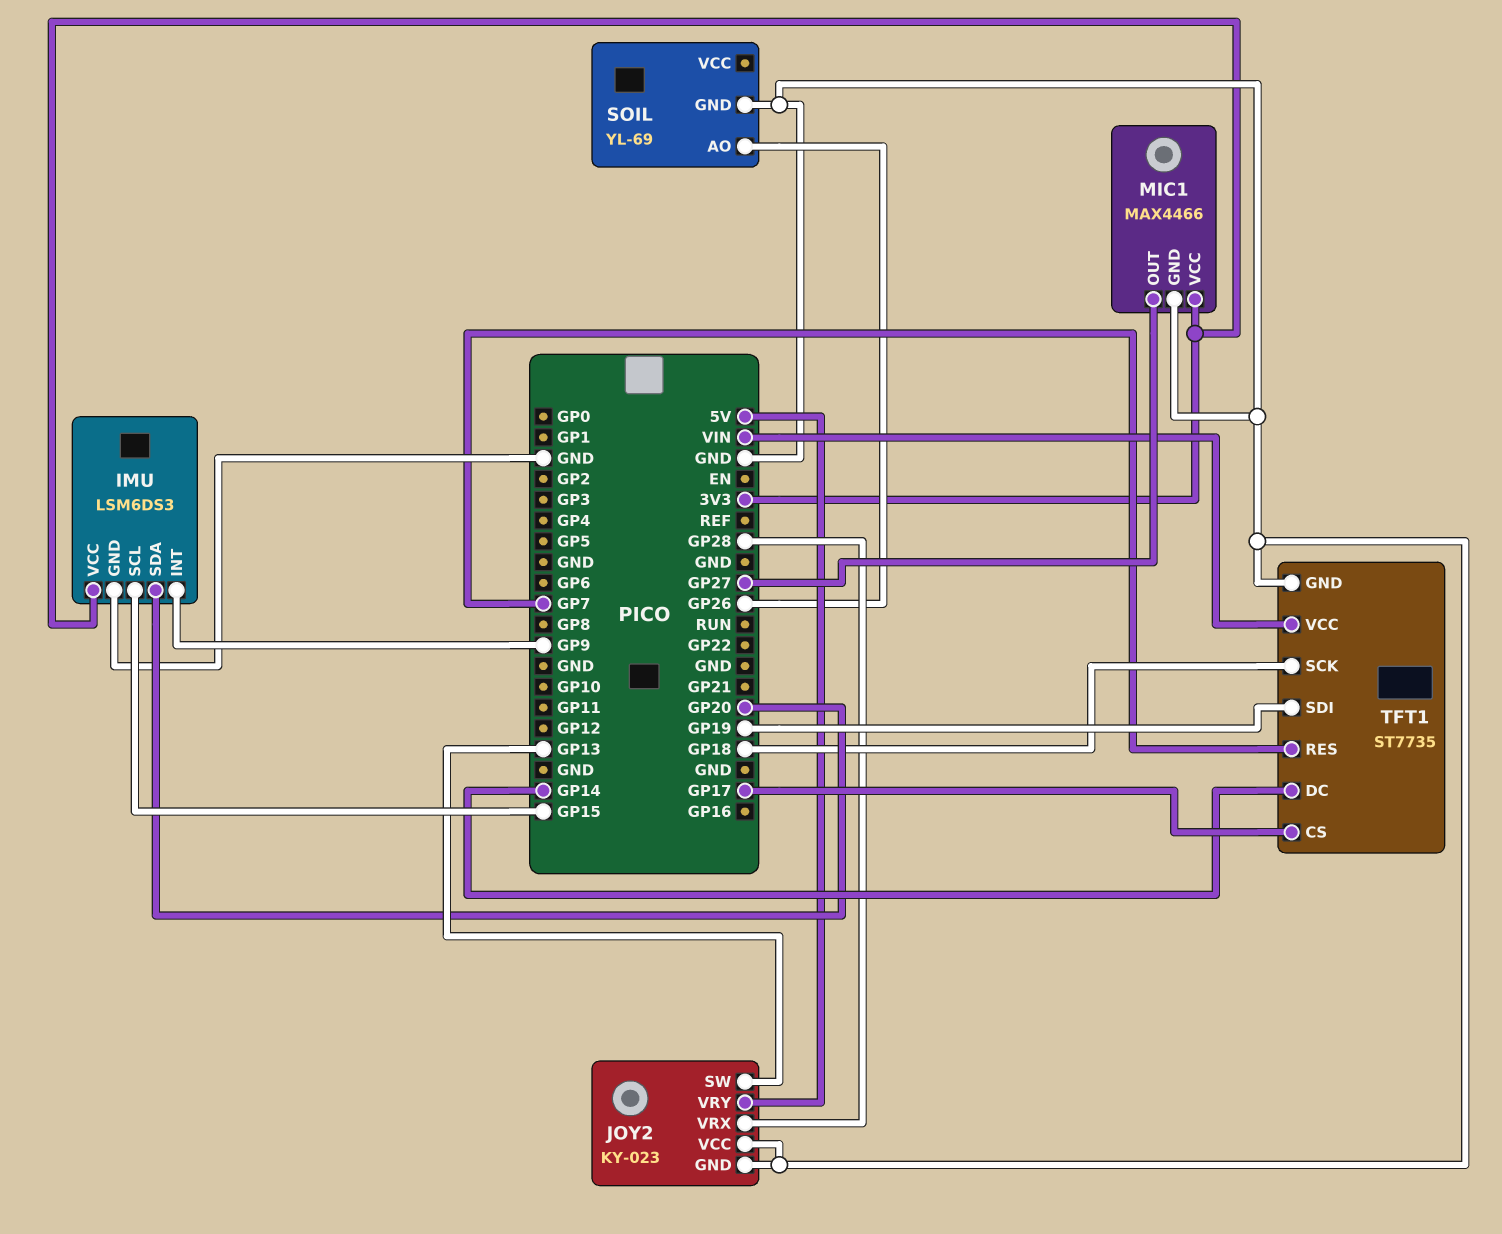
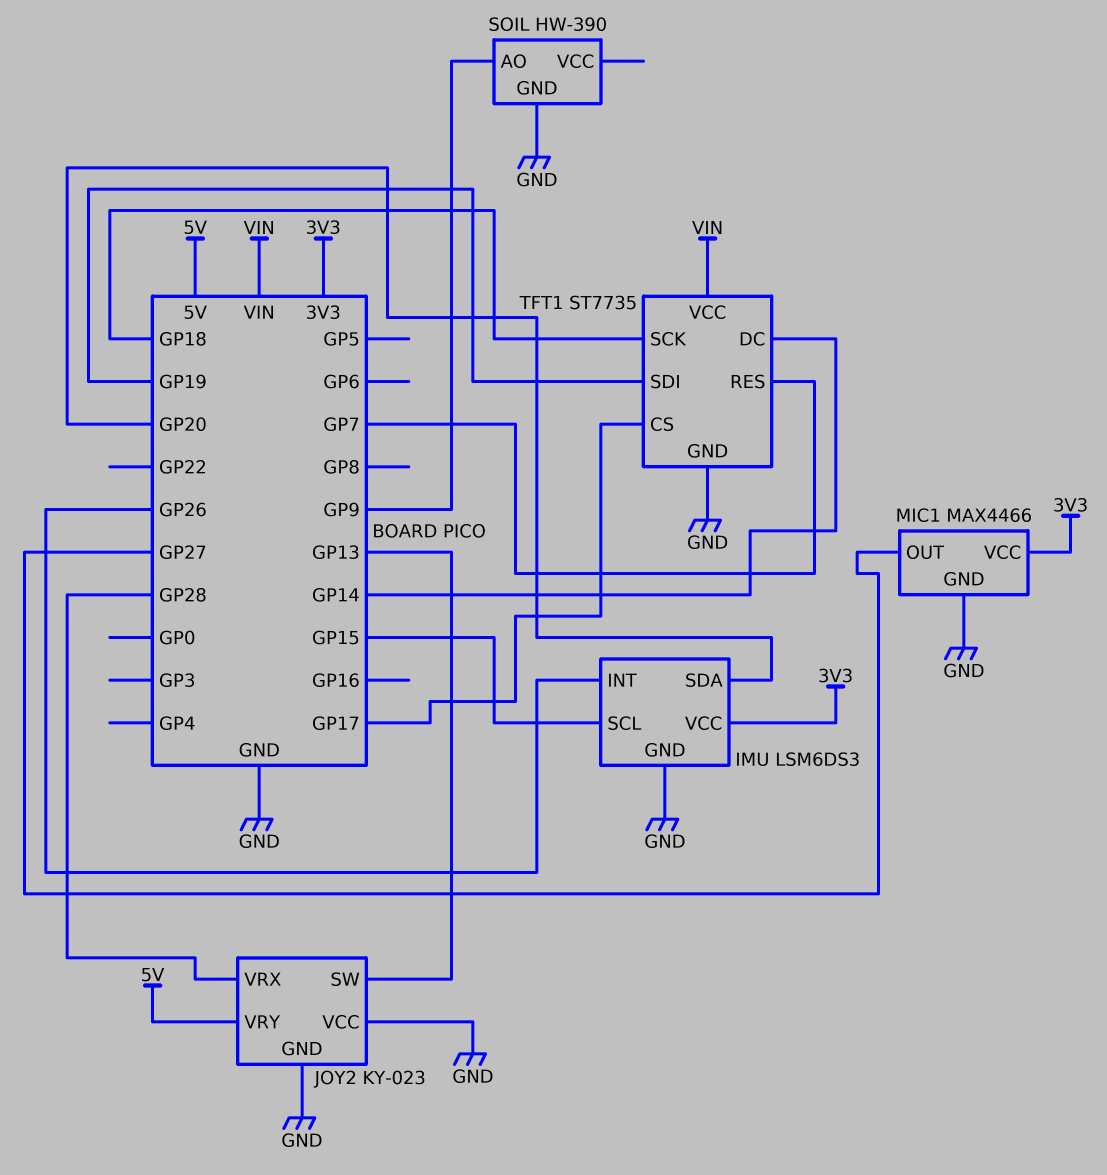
IMU pin INT: GP9 -> GP26
SOIL: YL-69 -> HW-390
SOIL pin AO: GP26 -> GP9

